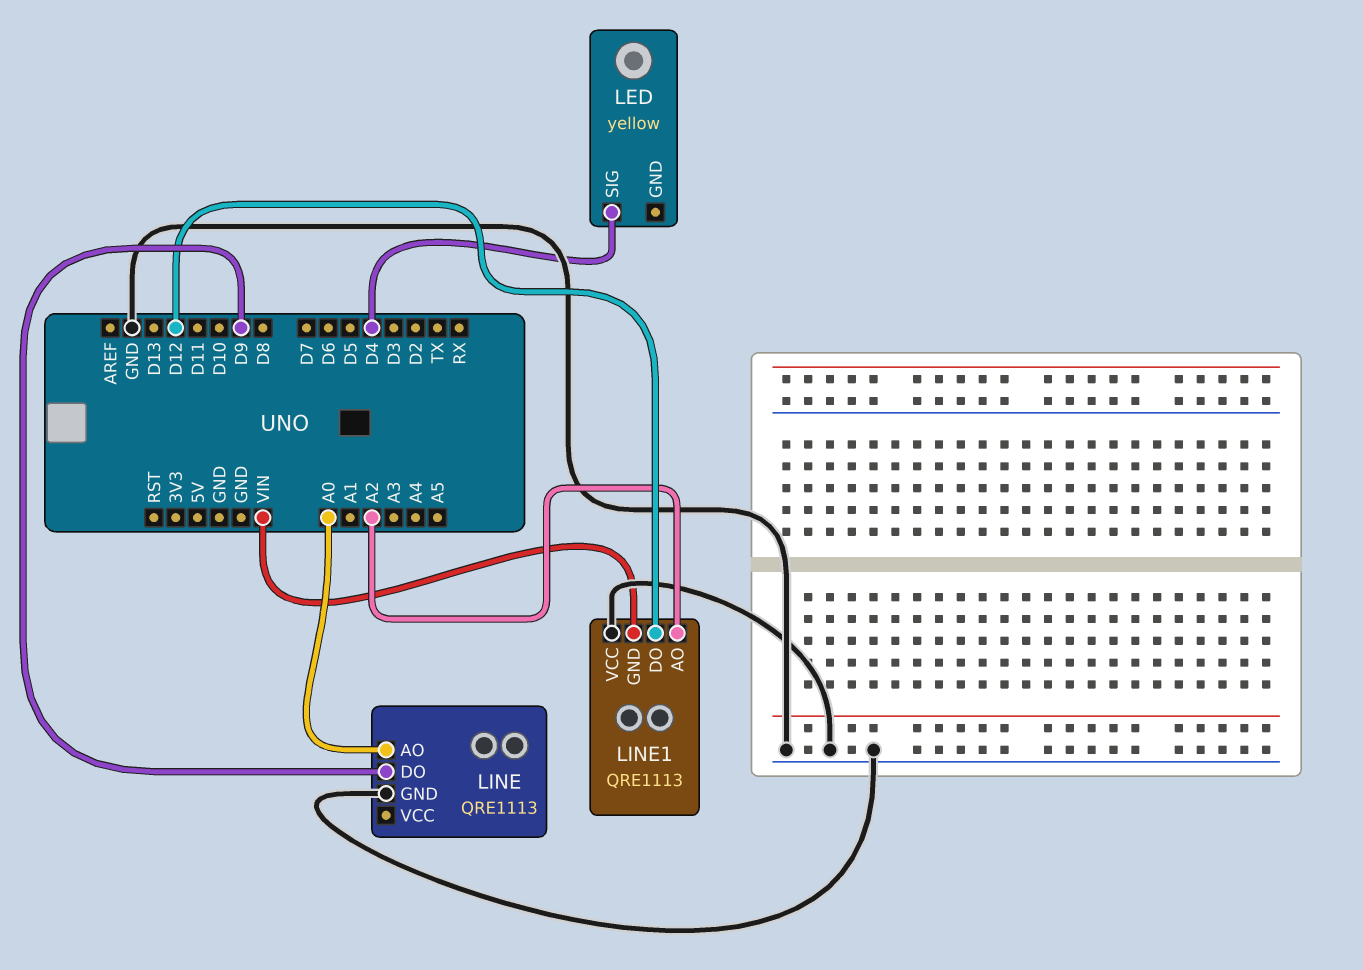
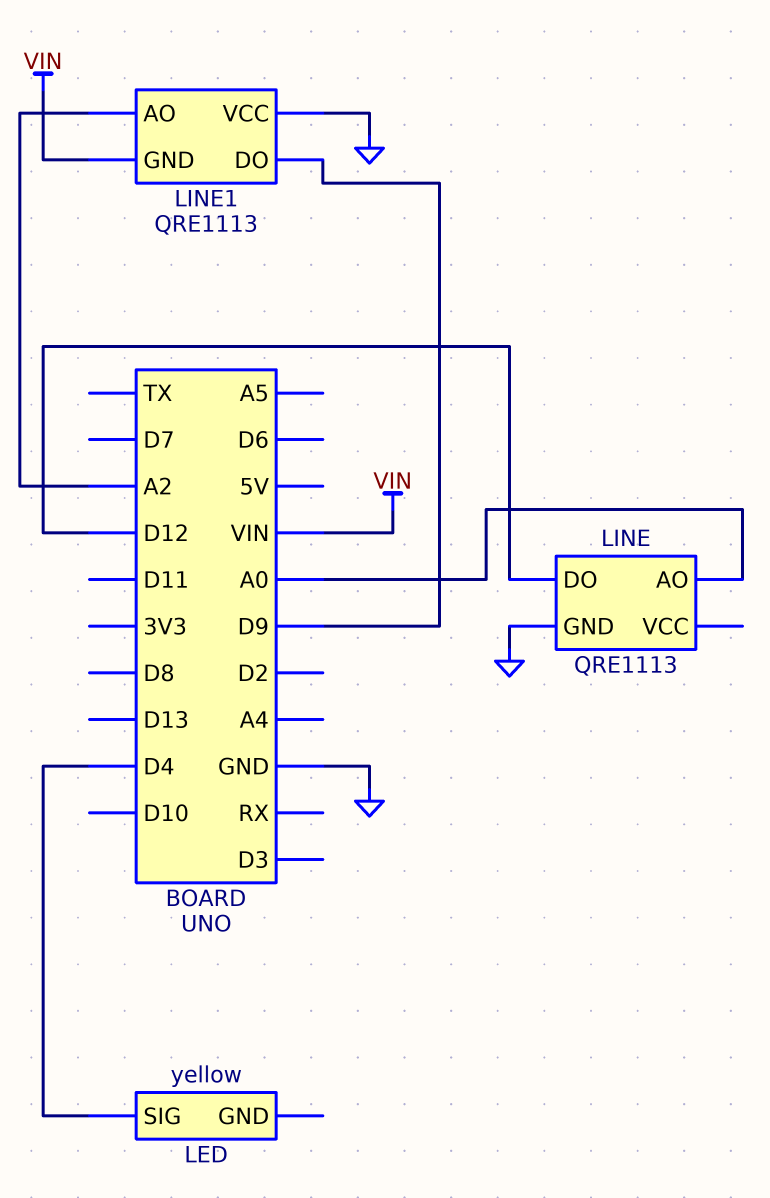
LINE pin DO: D9 -> D12
LINE1 pin DO: D12 -> D9

